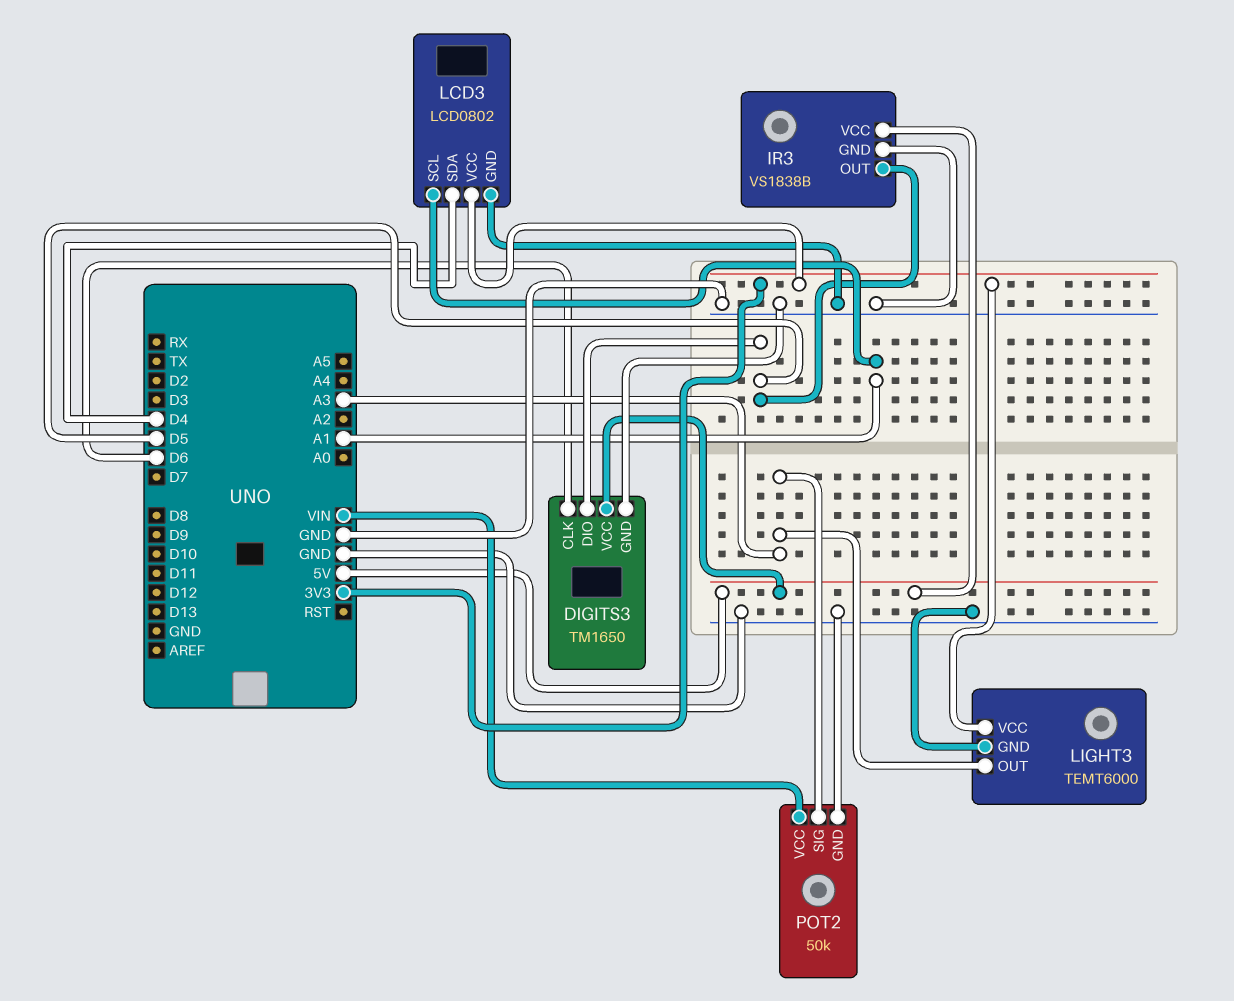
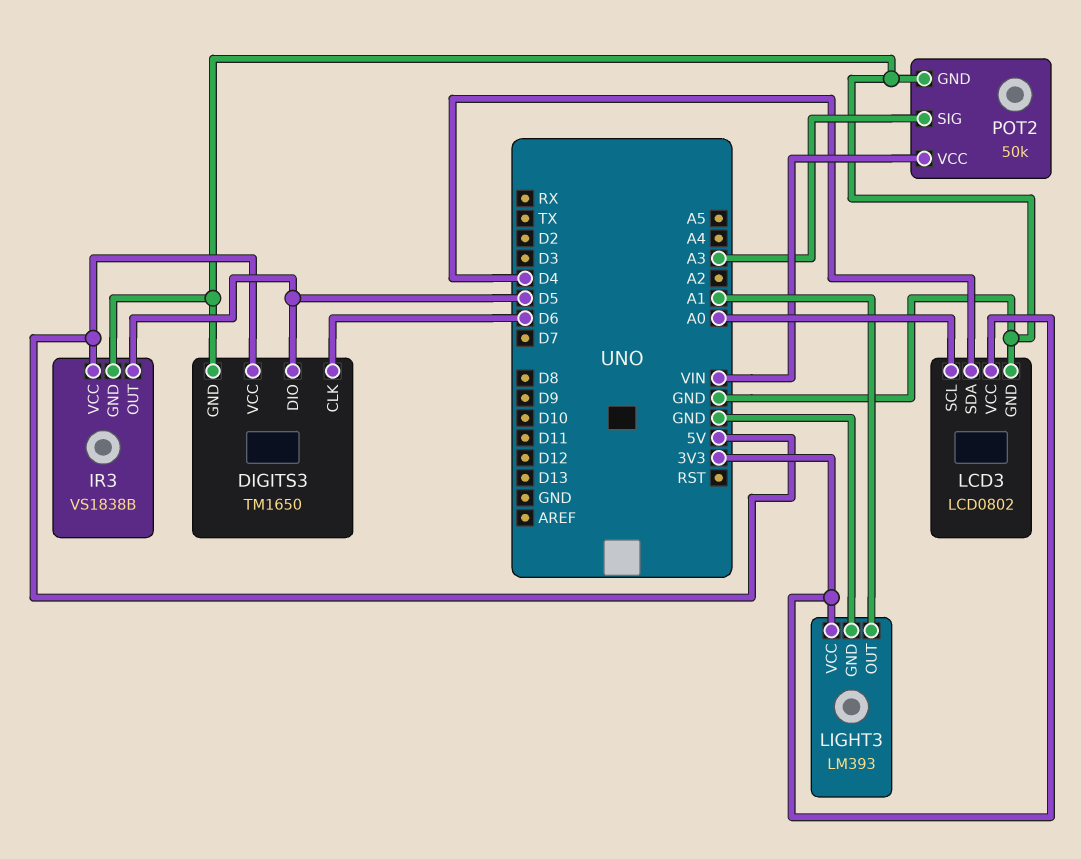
LCD3 pin SCL: A1 -> A0
LIGHT3: TEMT6000 -> LM393
LIGHT3 pin OUT: A3 -> A1

